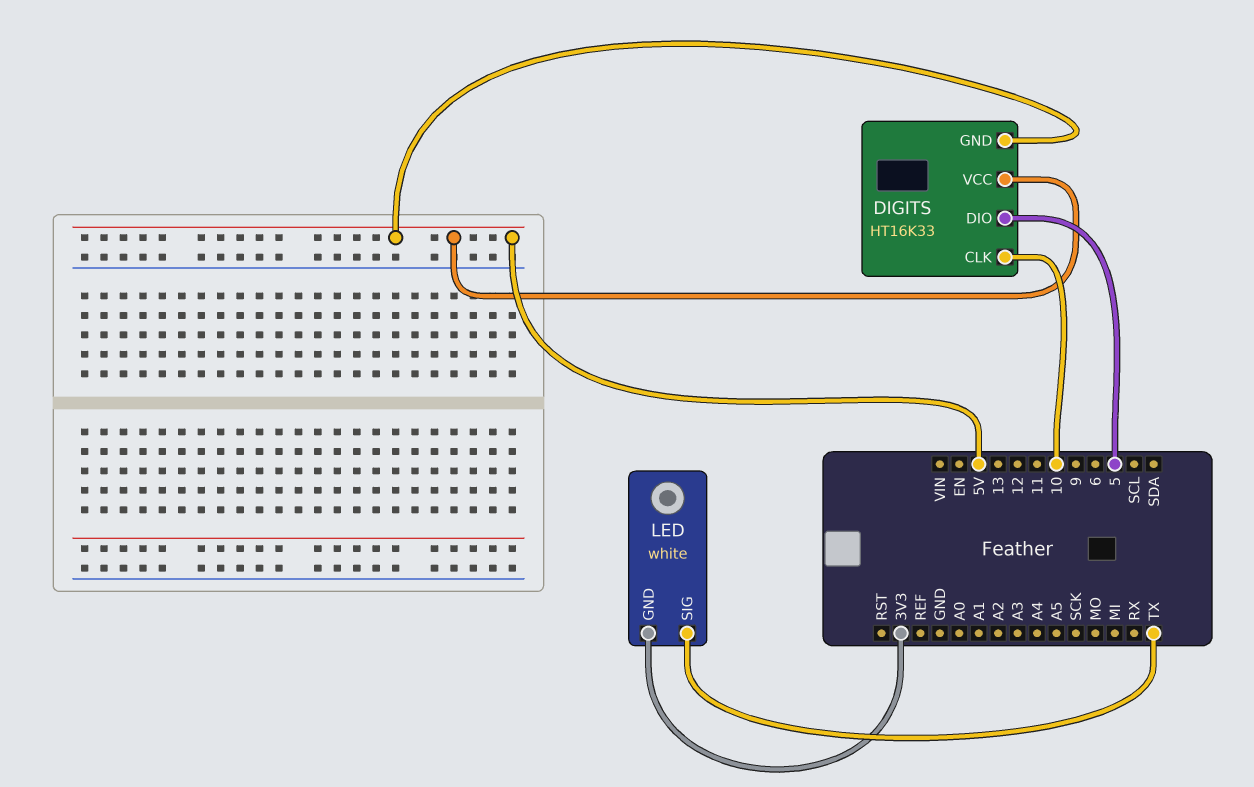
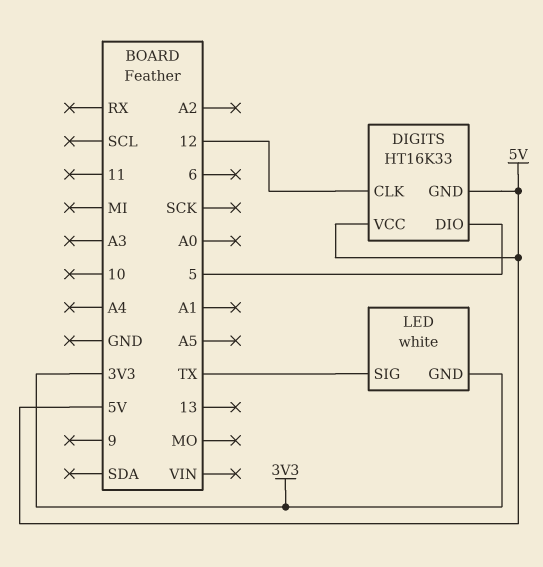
DIGITS pin CLK: 10 -> 12

